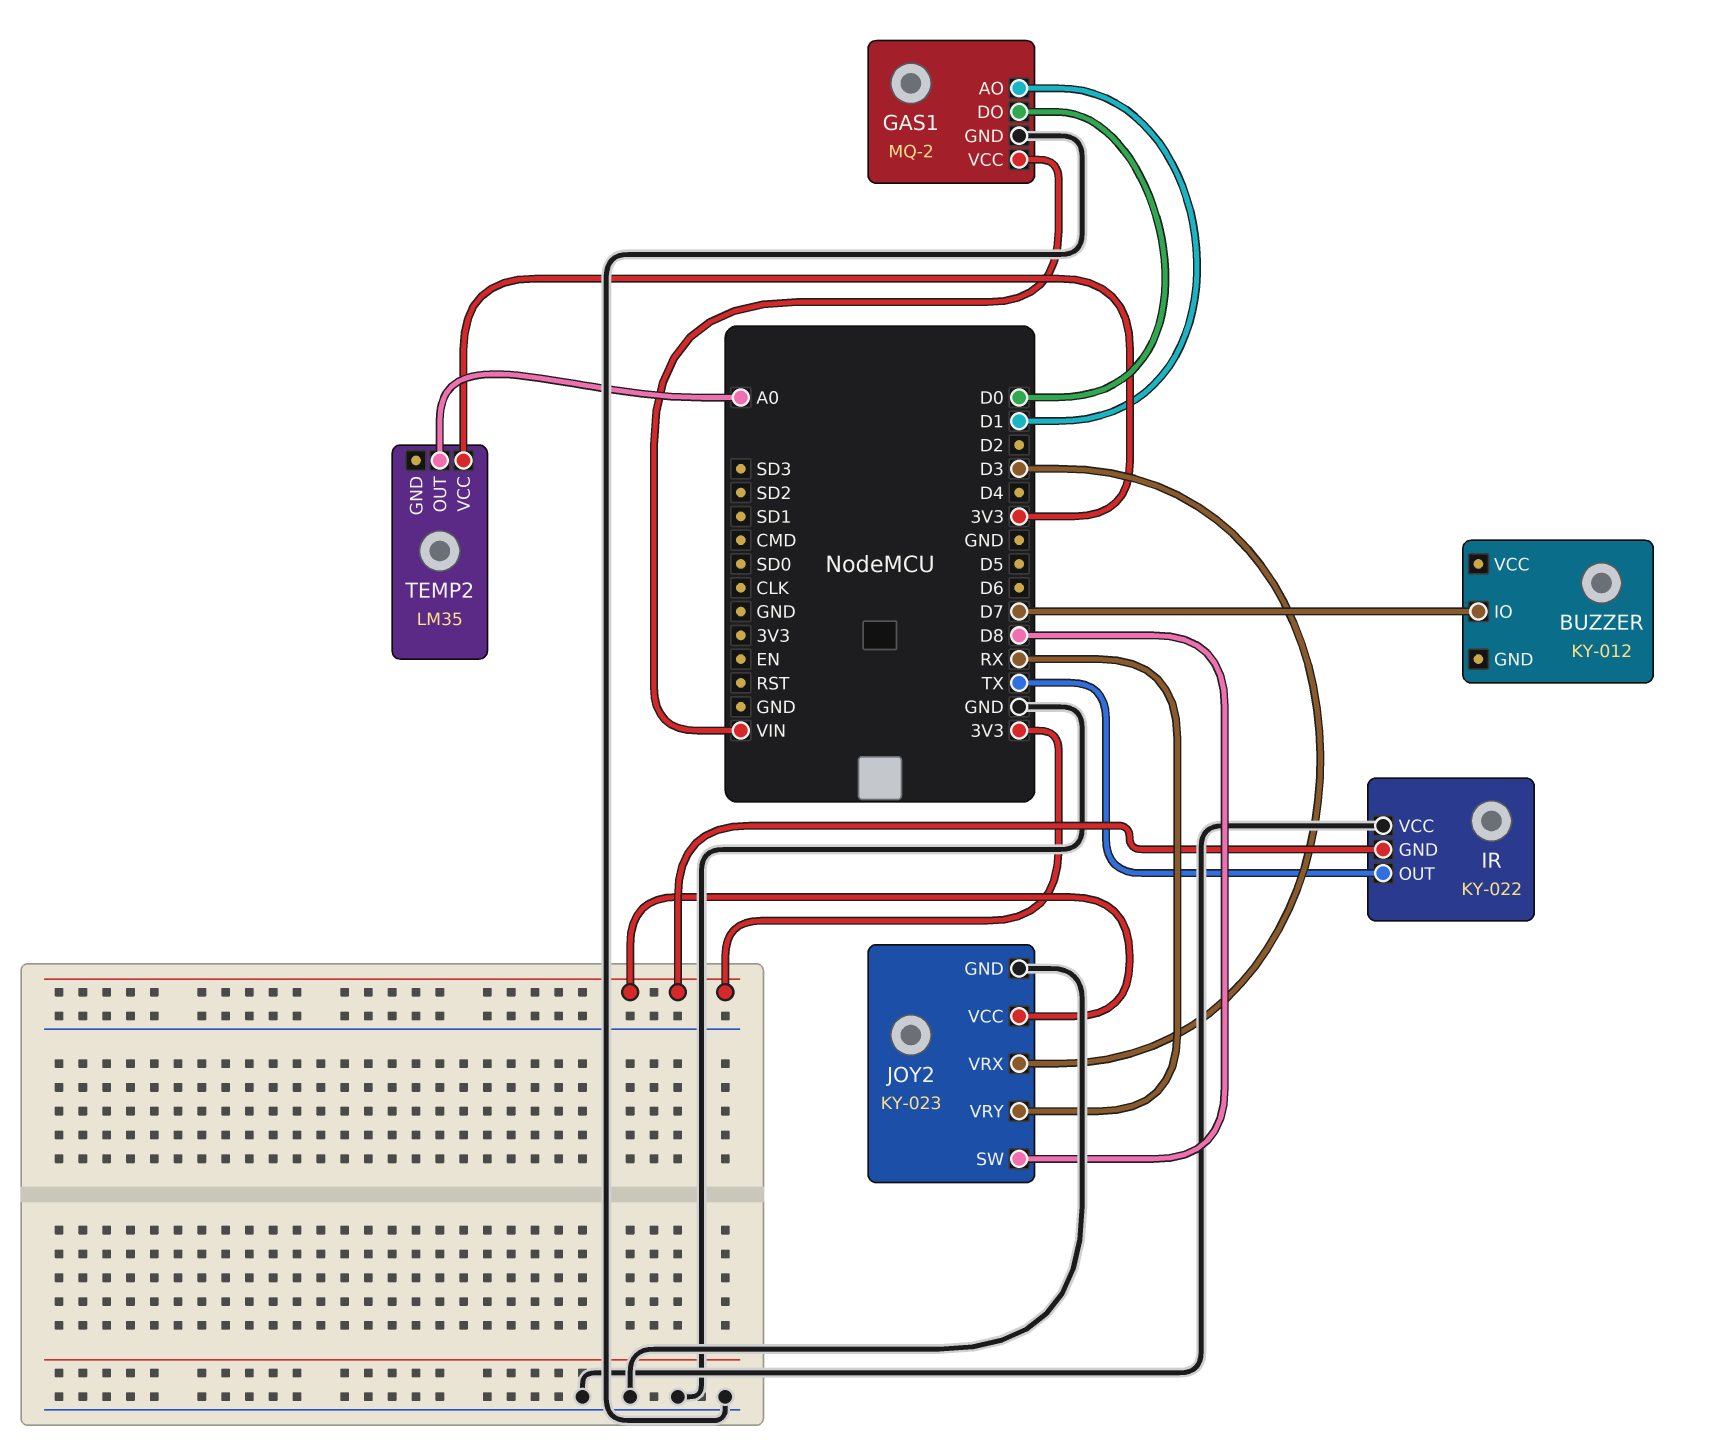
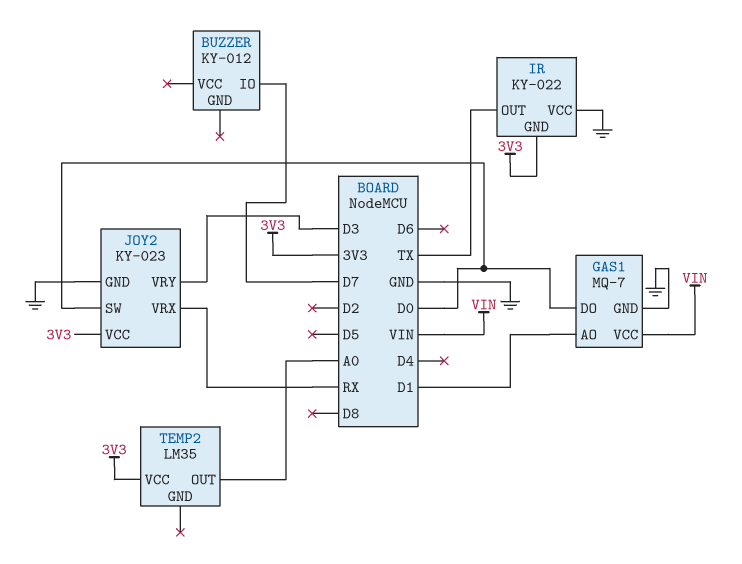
GAS1: MQ-2 -> MQ-7
JOY2 pin SW: D8 -> D0
JOY2 pin VRX: D3 -> RX
JOY2 pin VRY: RX -> D3

